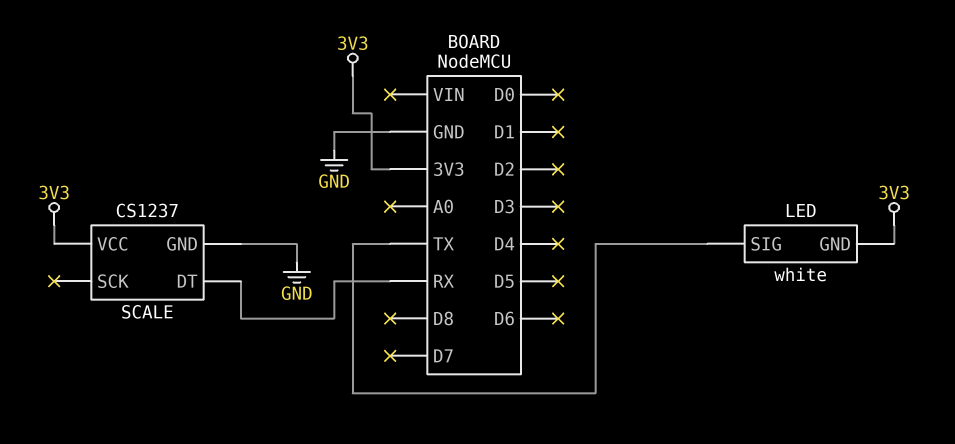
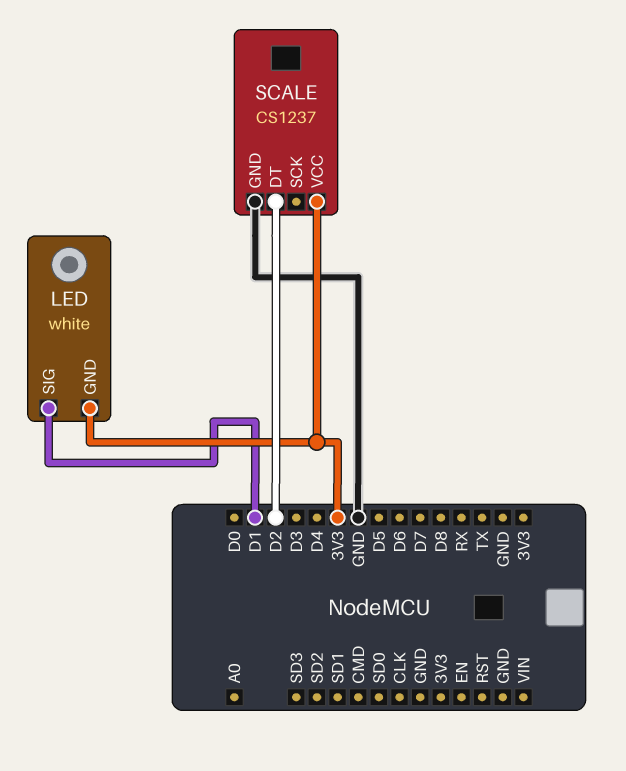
LED pin SIG: TX -> D1
SCALE pin DT: RX -> D2

